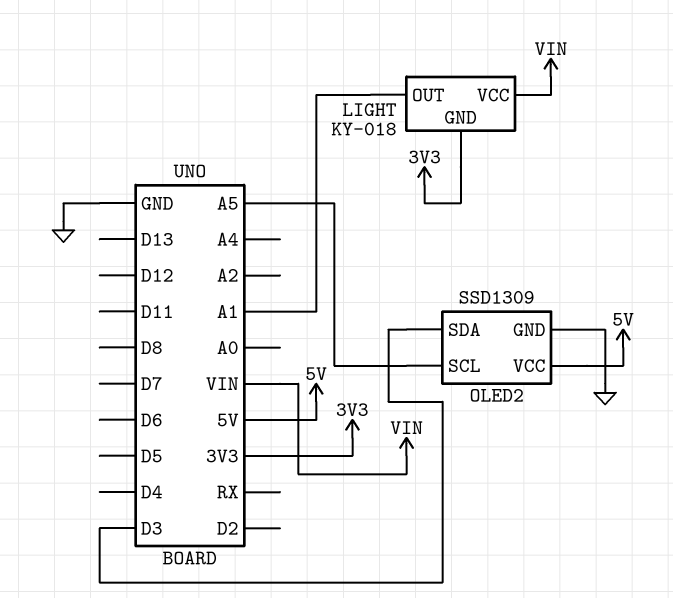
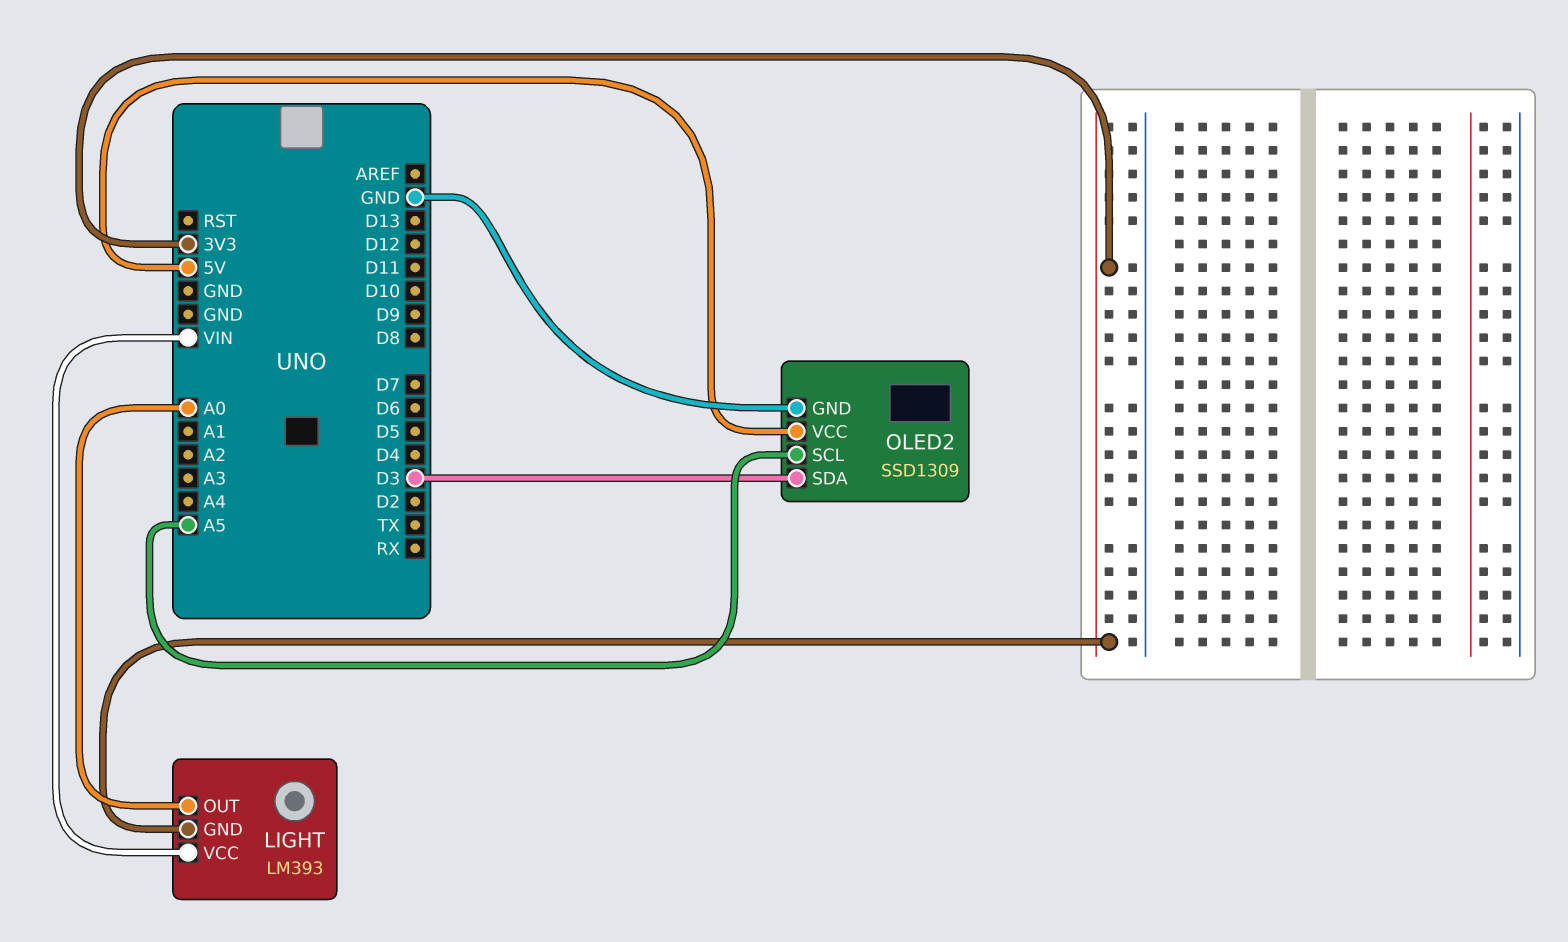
LIGHT: KY-018 -> LM393
LIGHT pin OUT: A1 -> A0

